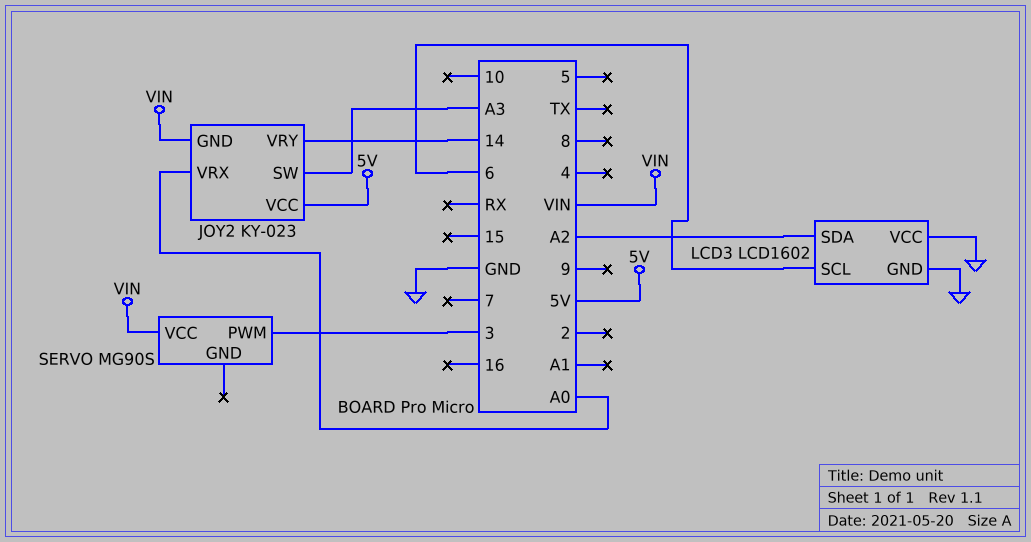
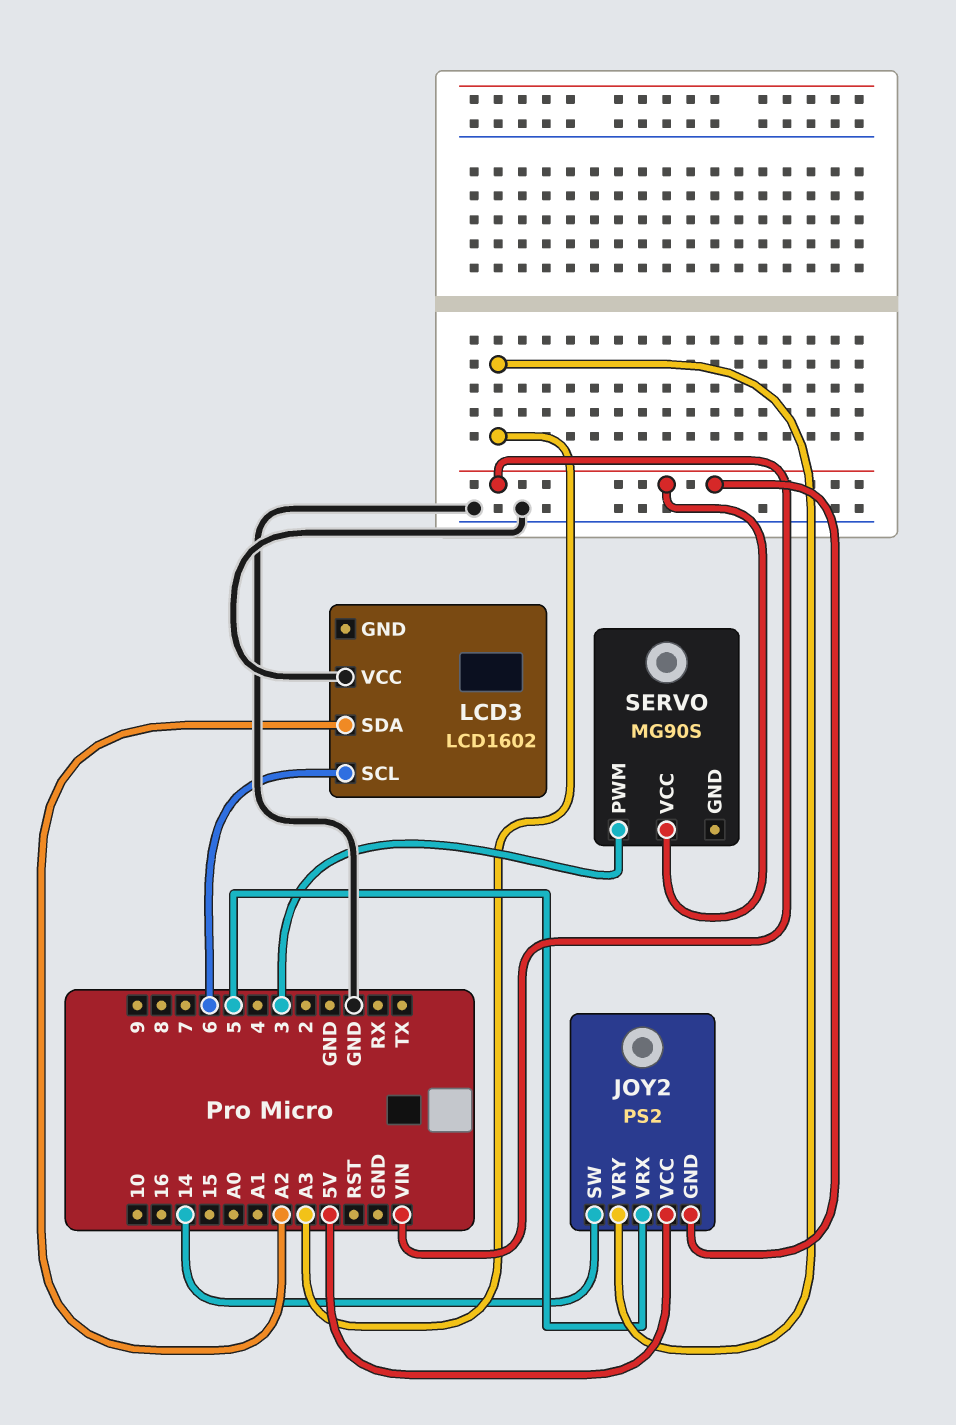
JOY2: KY-023 -> PS2
JOY2 pin SW: A3 -> 14
JOY2 pin VRX: A0 -> 5
JOY2 pin VRY: 14 -> A3
LCD3 pin GND: GND -> none

